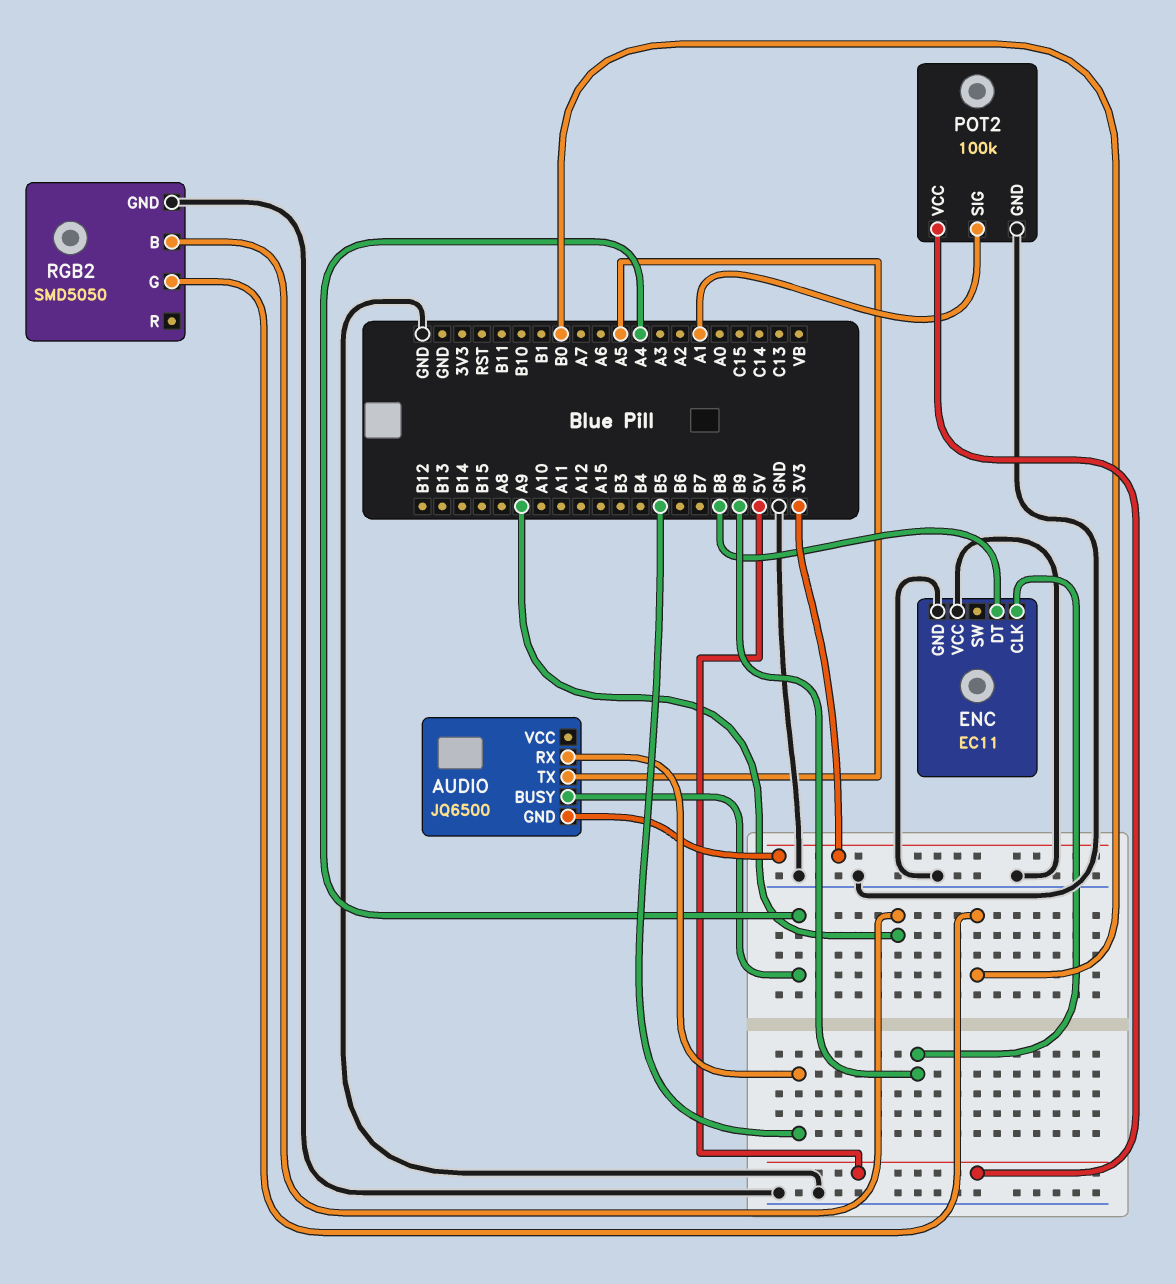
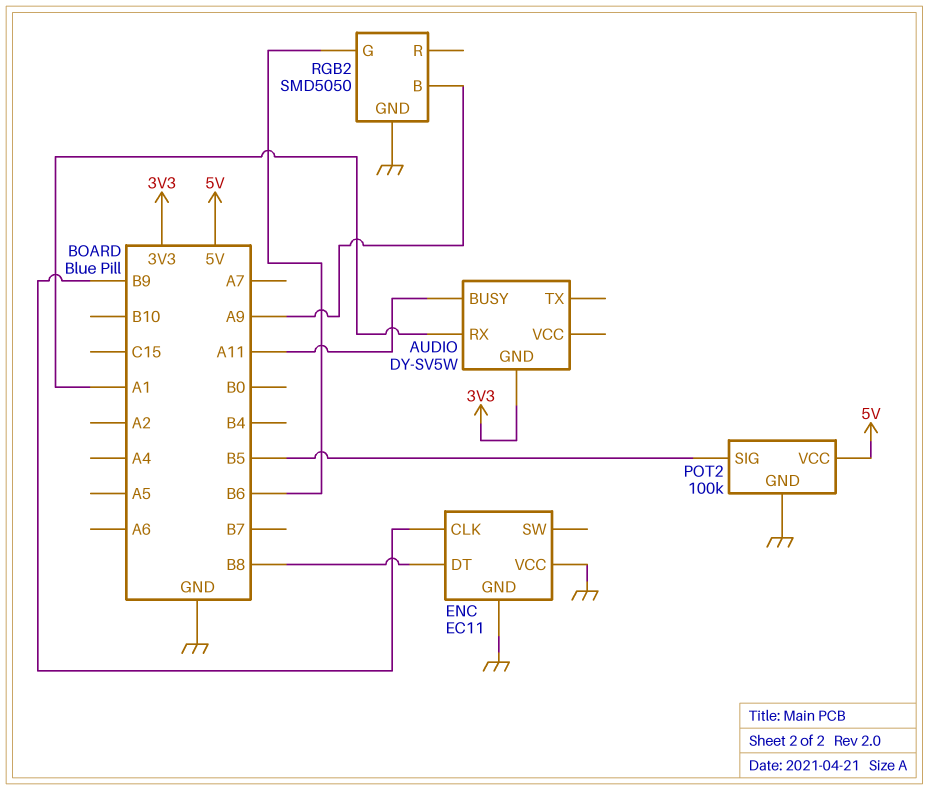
AUDIO: JQ6500 -> DY-SV5W
AUDIO pin BUSY: A4 -> A11
AUDIO pin RX: B5 -> A1
AUDIO pin TX: A5 -> none
POT2 pin SIG: A1 -> B5
RGB2 pin G: B0 -> B6

